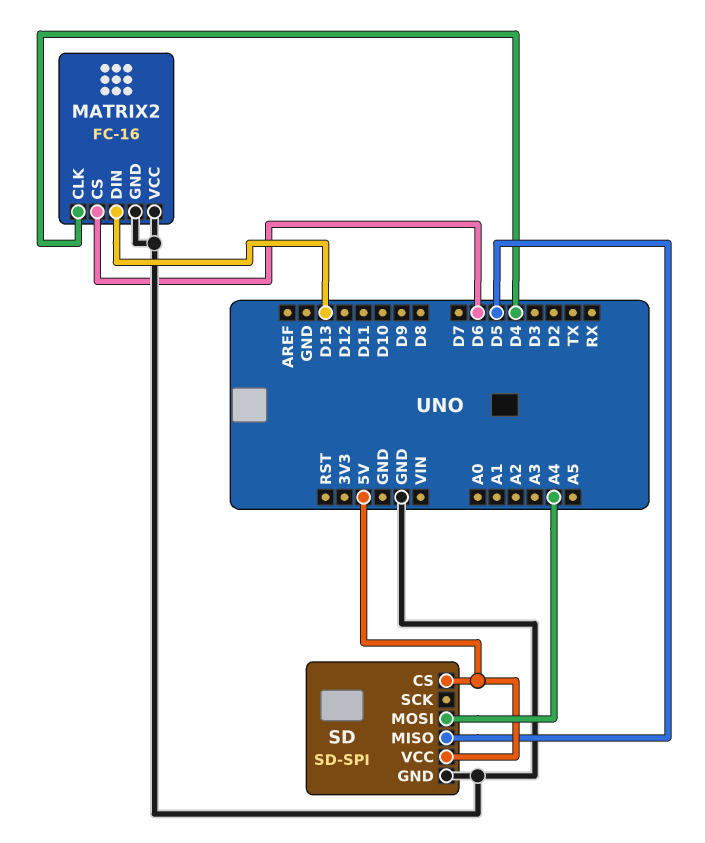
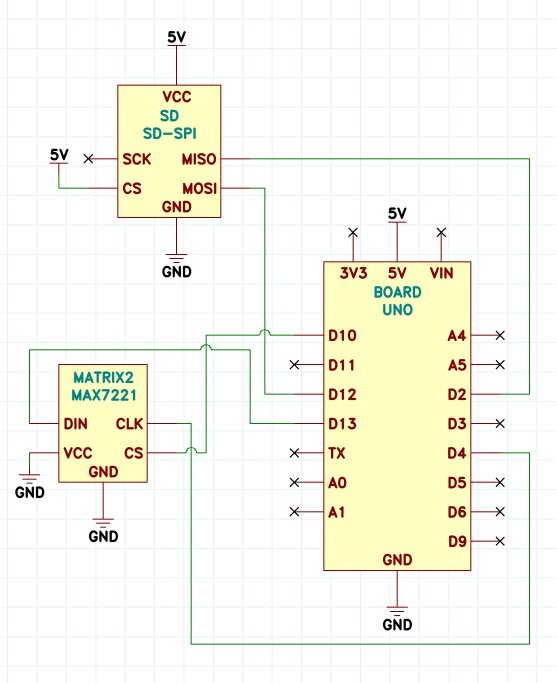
MATRIX2: FC-16 -> MAX7221
MATRIX2 pin CS: D6 -> D10
SD pin MISO: D5 -> D2
SD pin MOSI: A4 -> D12

